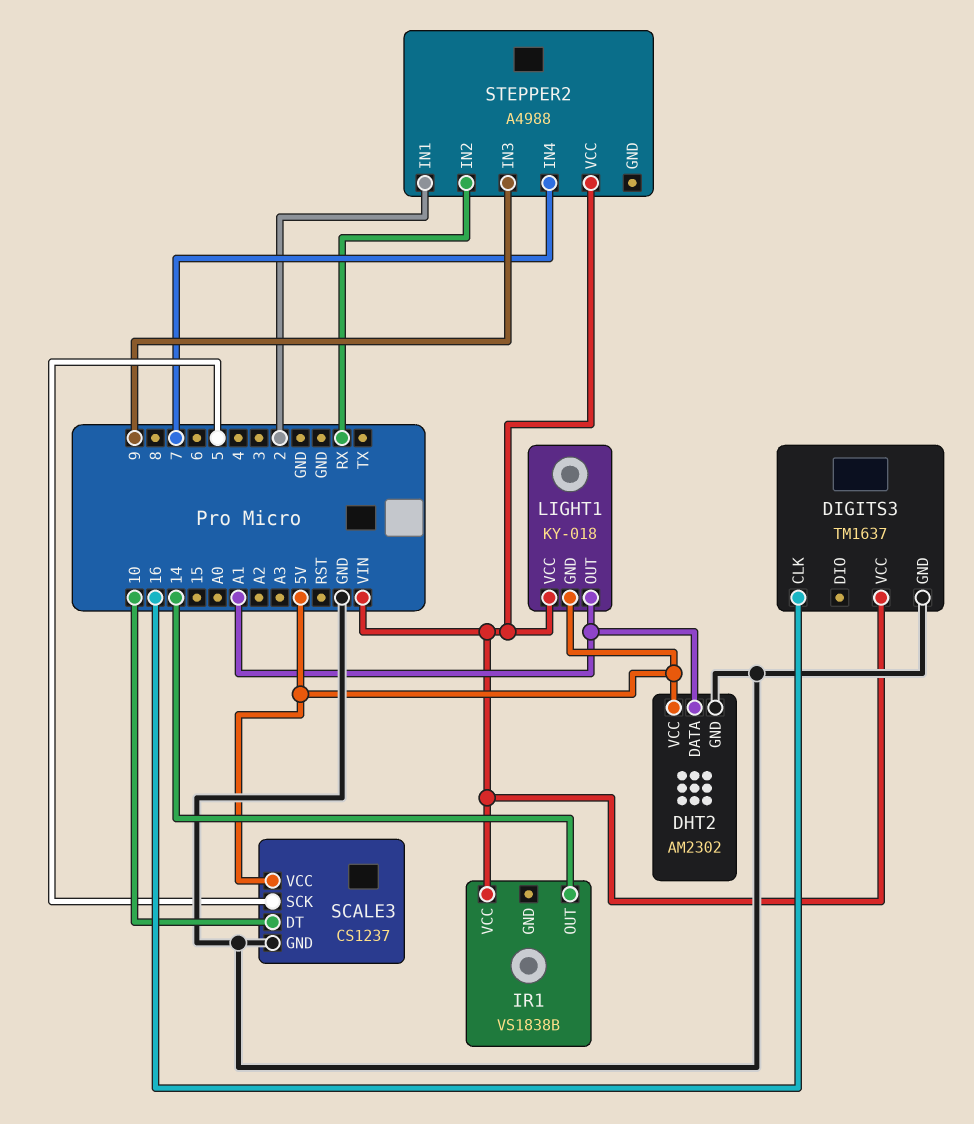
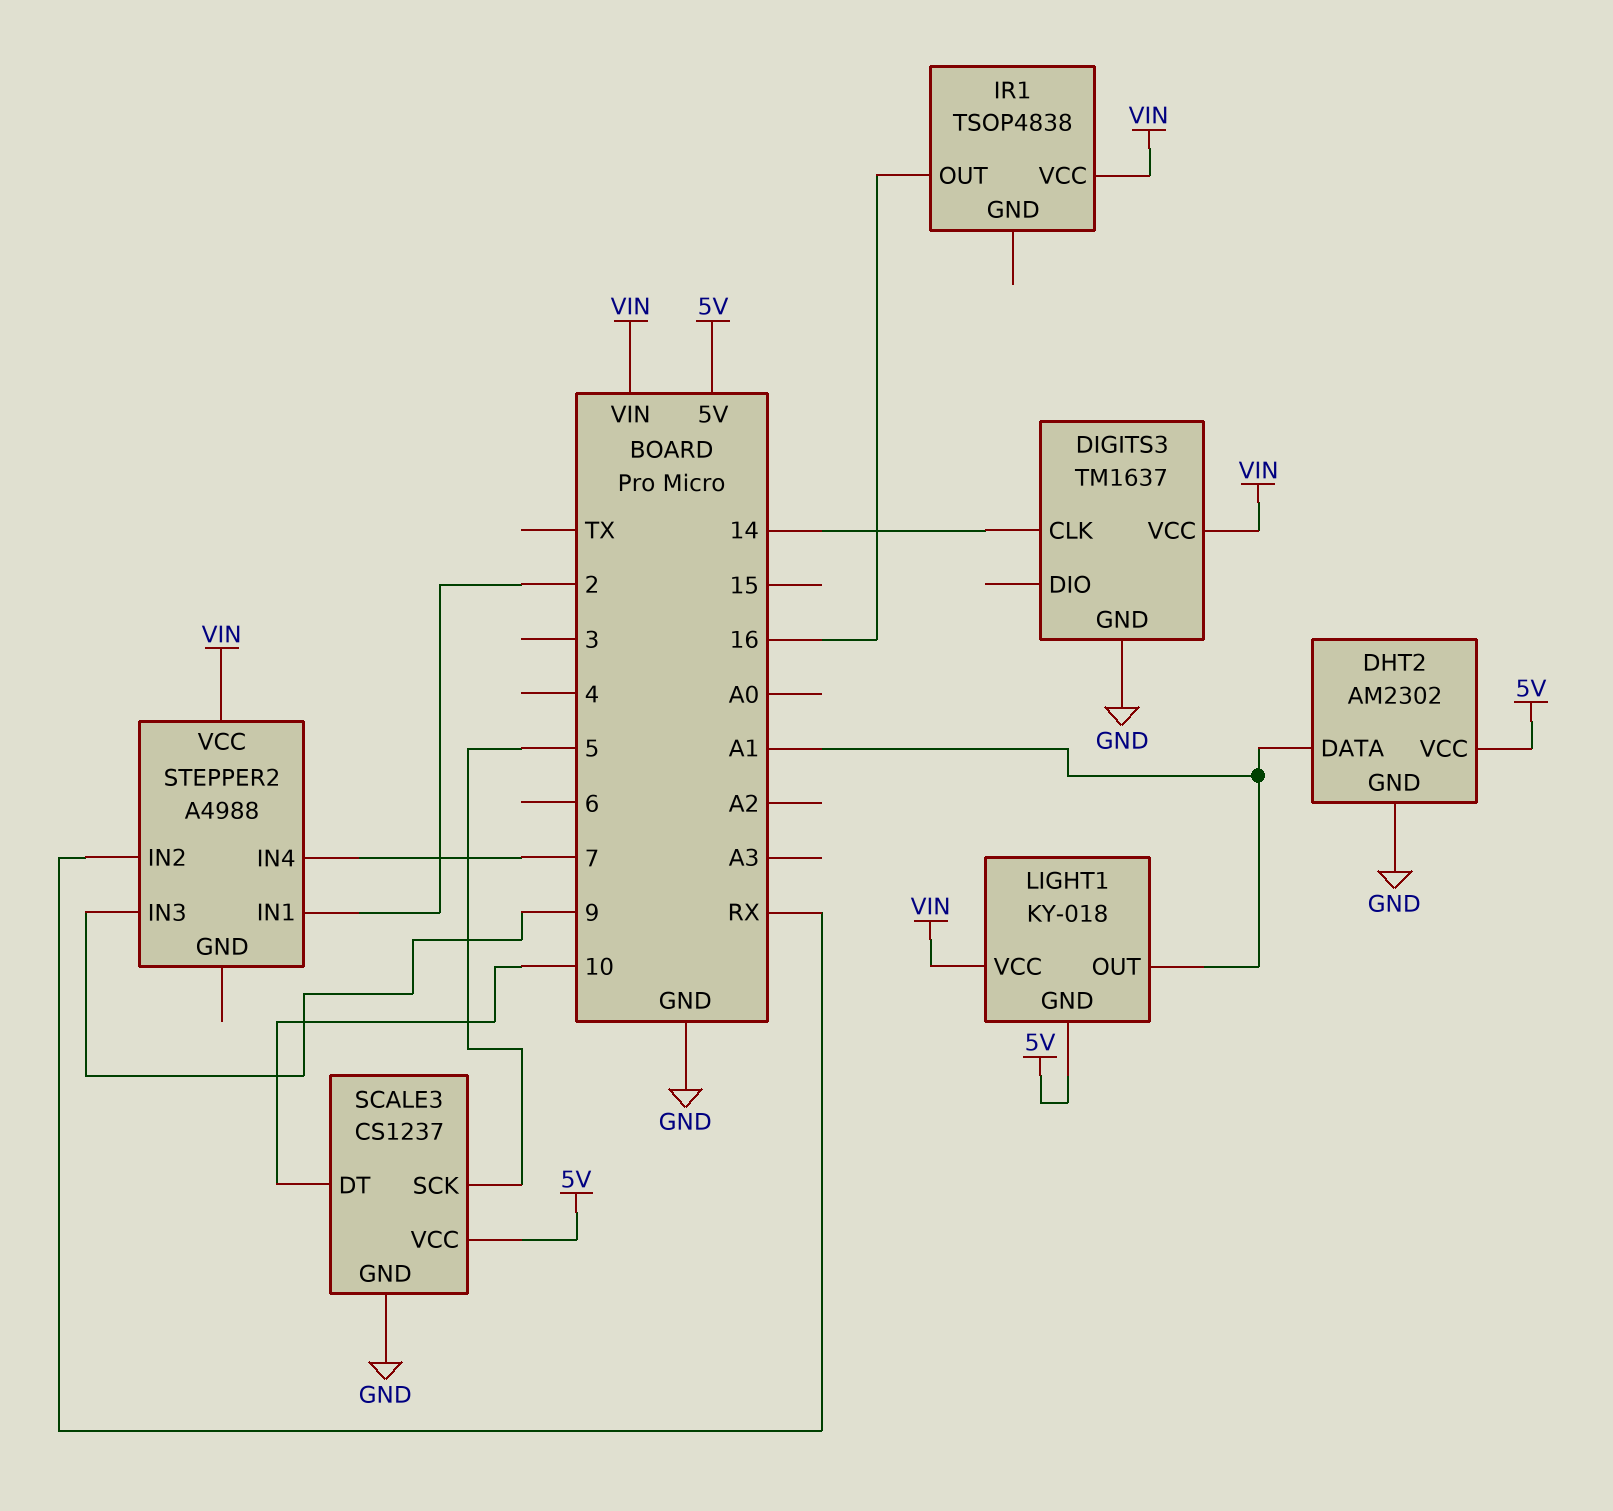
DIGITS3 pin CLK: 16 -> 14
IR1: VS1838B -> TSOP4838
IR1 pin OUT: 14 -> 16

